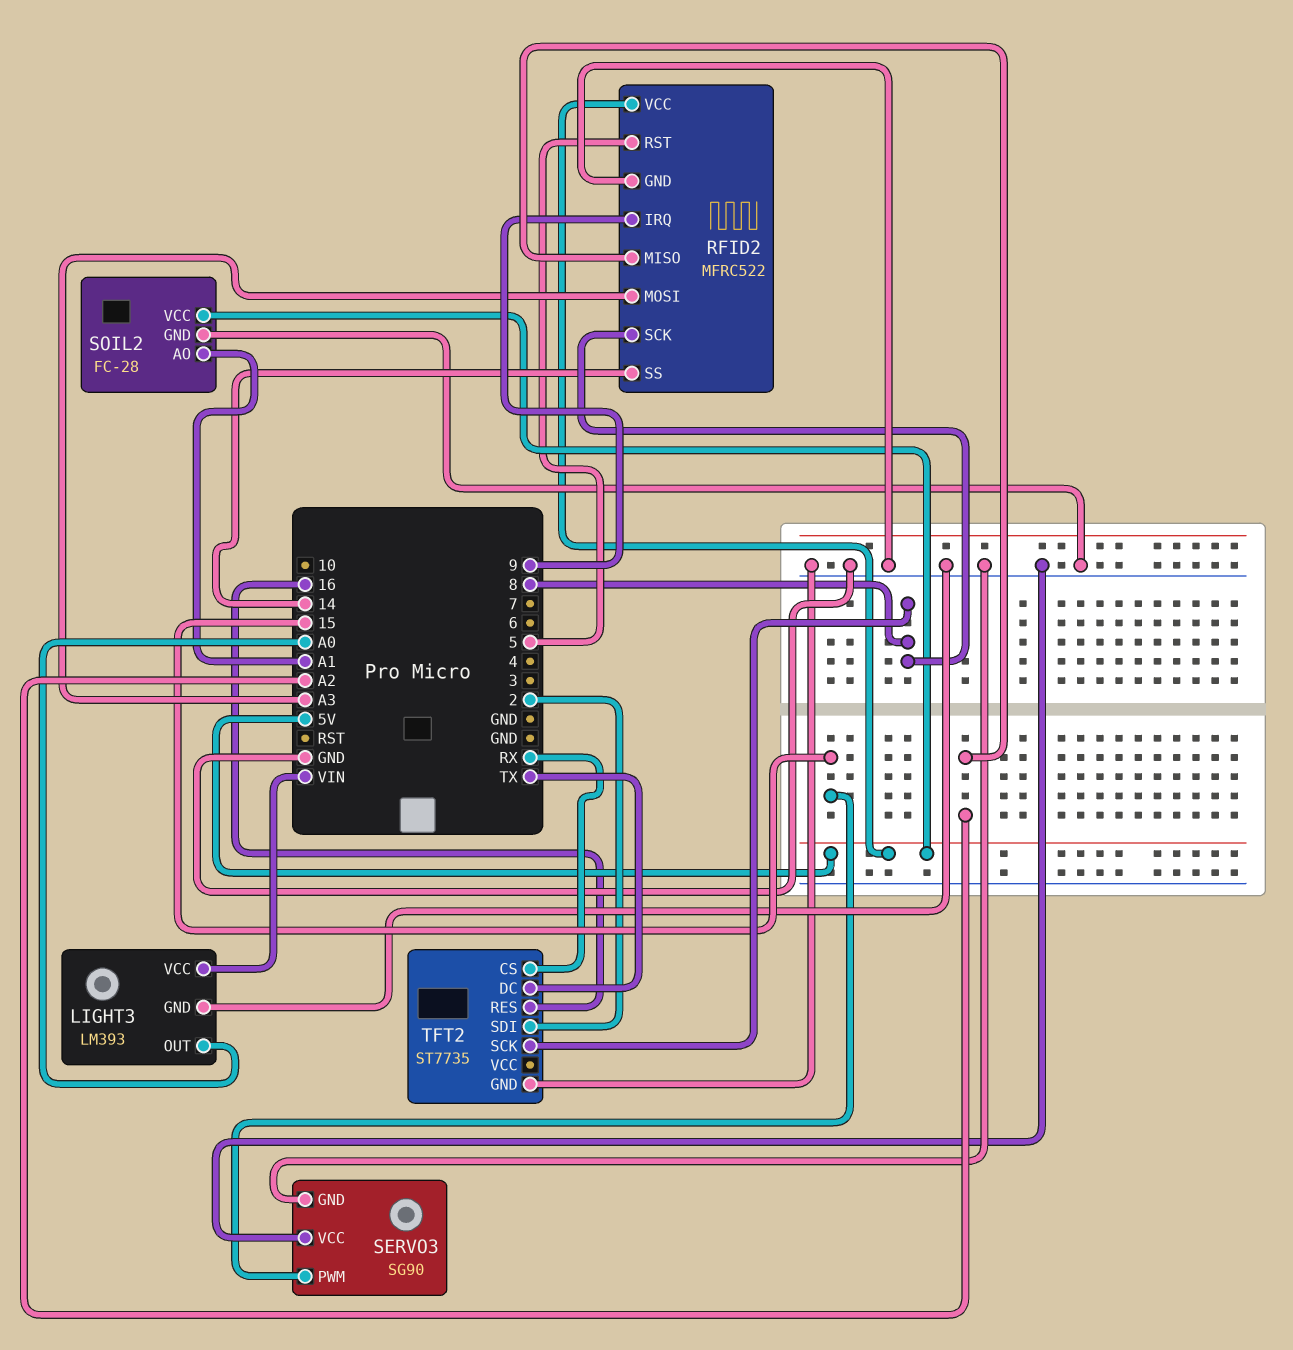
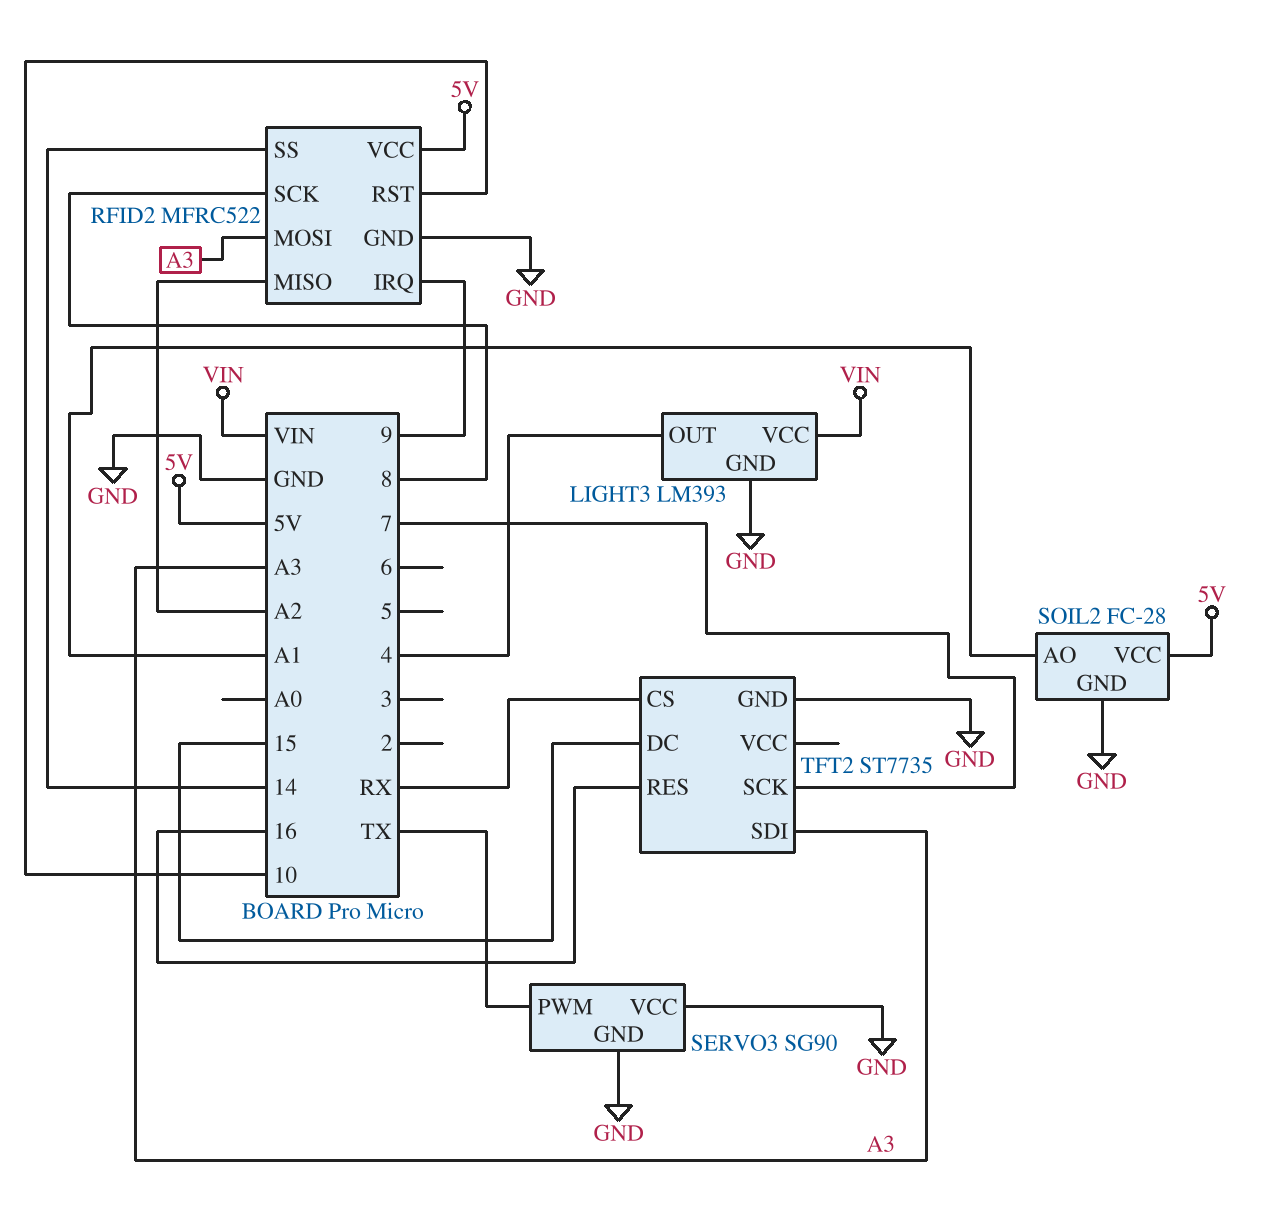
LIGHT3 pin OUT: A0 -> 4
RFID2 pin RST: 5 -> 10
SERVO3 pin PWM: 15 -> TX
TFT2 pin DC: TX -> 15
TFT2 pin SCK: 8 -> 7
TFT2 pin SDI: 2 -> A3

